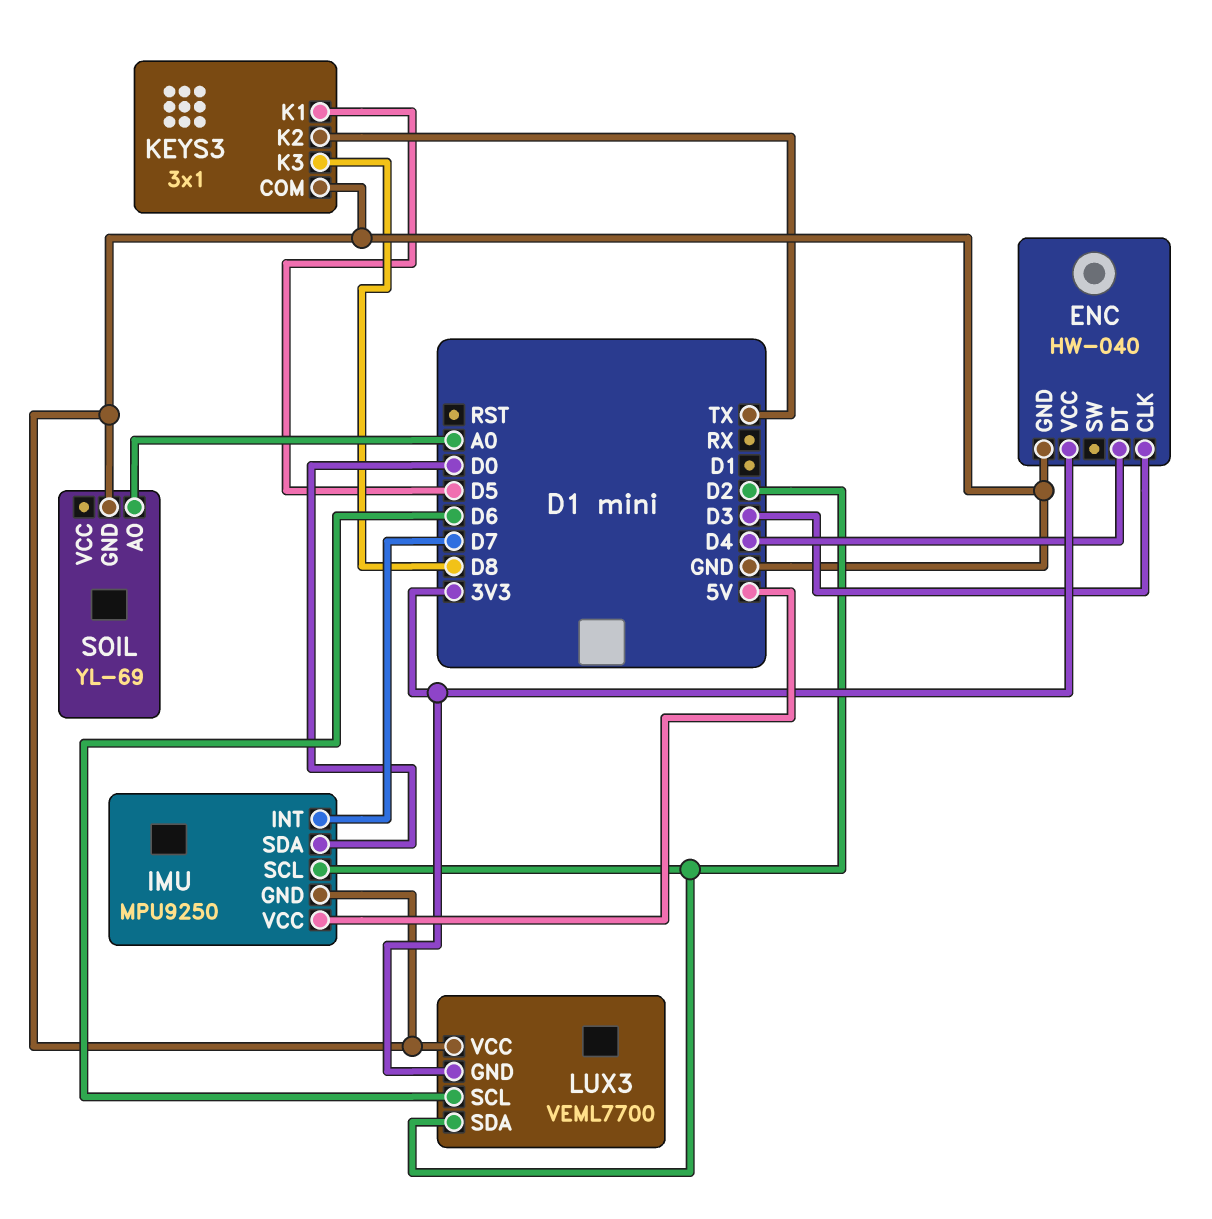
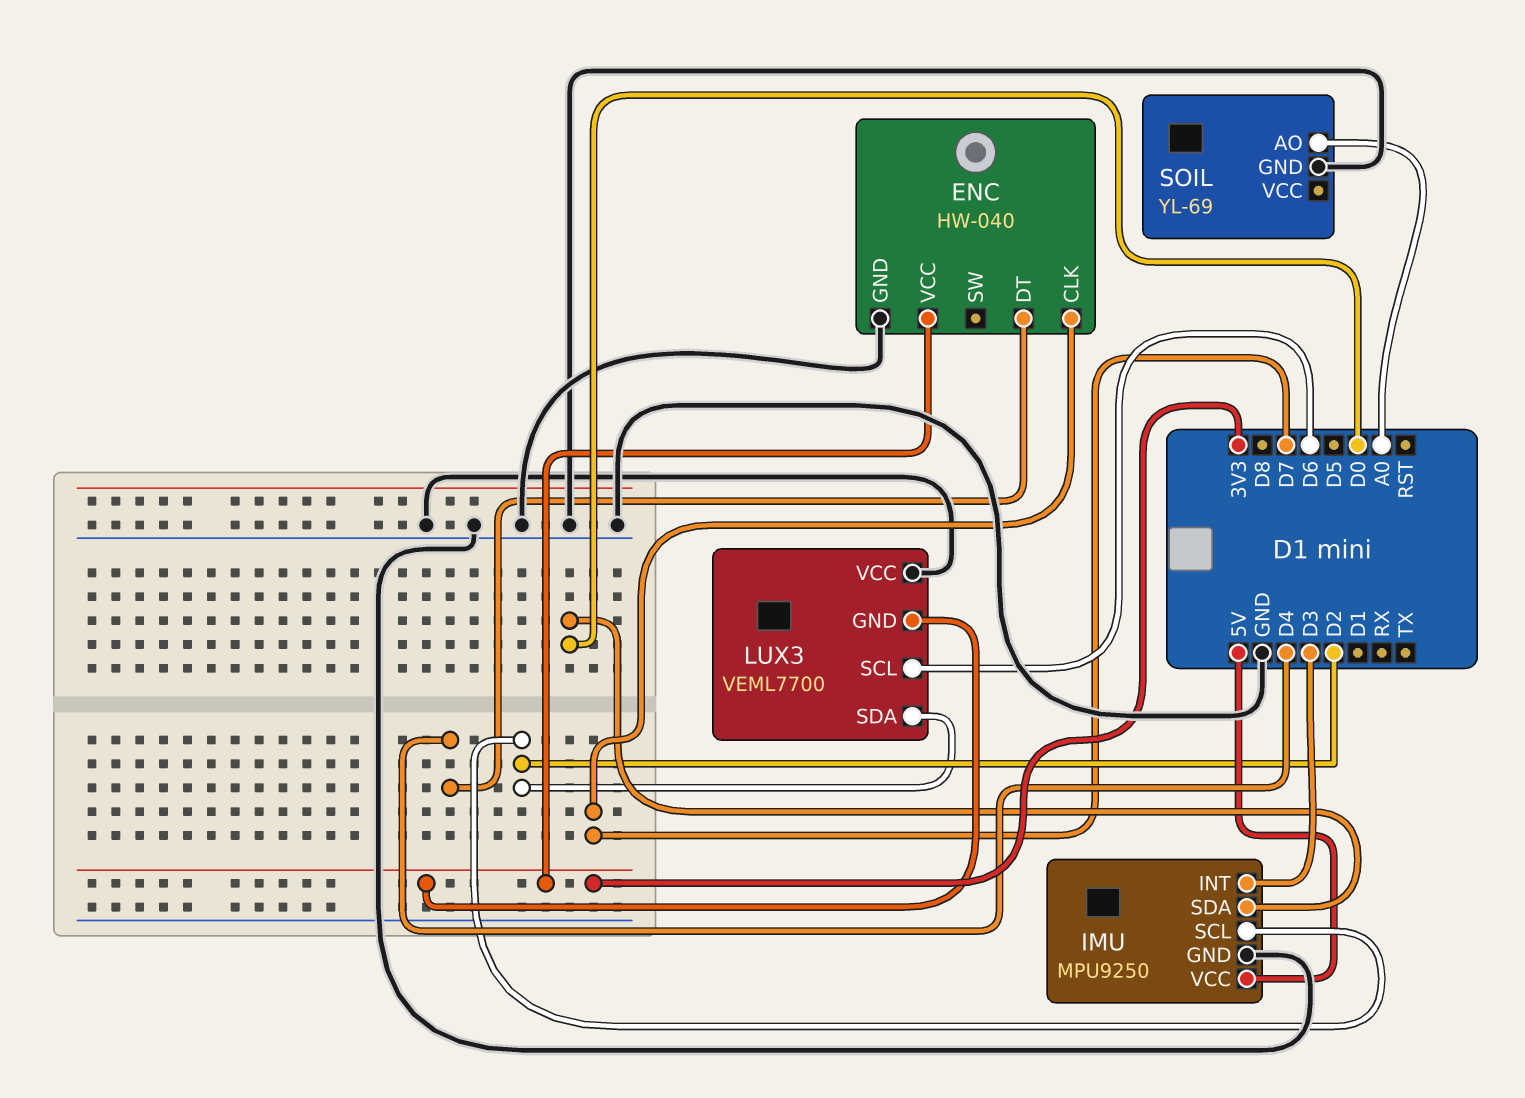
ENC pin CLK: D3 -> D7
IMU pin INT: D7 -> D3
KEYS3: 3x1 -> none
KEYS3 pin COM: GND -> none
KEYS3 pin K1: D5 -> none
KEYS3 pin K2: TX -> none
KEYS3 pin K3: D8 -> none

